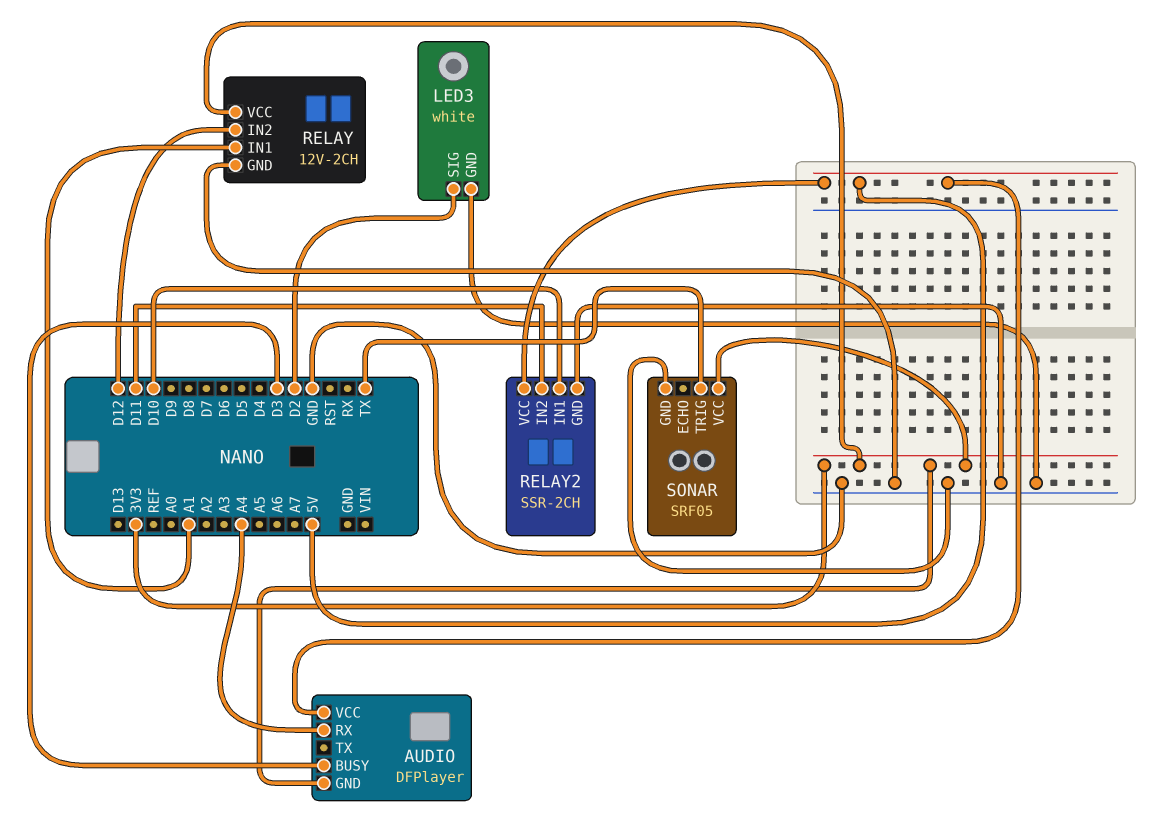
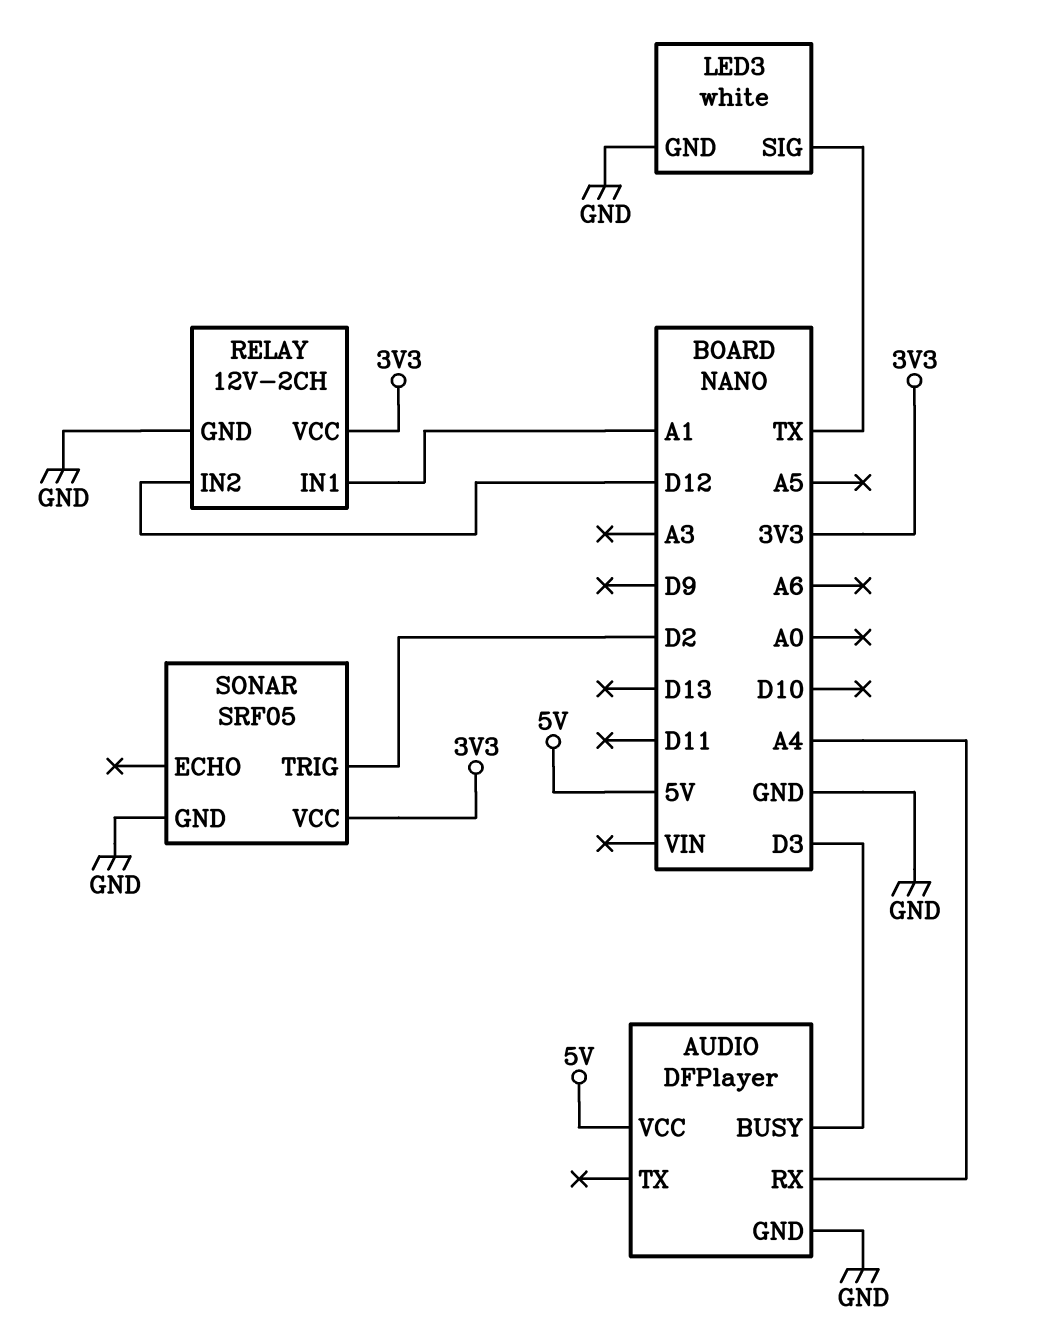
AUDIO pin GND: 3V3 -> GND
LED3 pin SIG: D2 -> TX
RELAY2: SSR-2CH -> none
RELAY2 pin GND: GND -> none
RELAY2 pin IN1: D10 -> none
RELAY2 pin IN2: D11 -> none
RELAY2 pin VCC: 5V -> none
SONAR pin TRIG: TX -> D2

